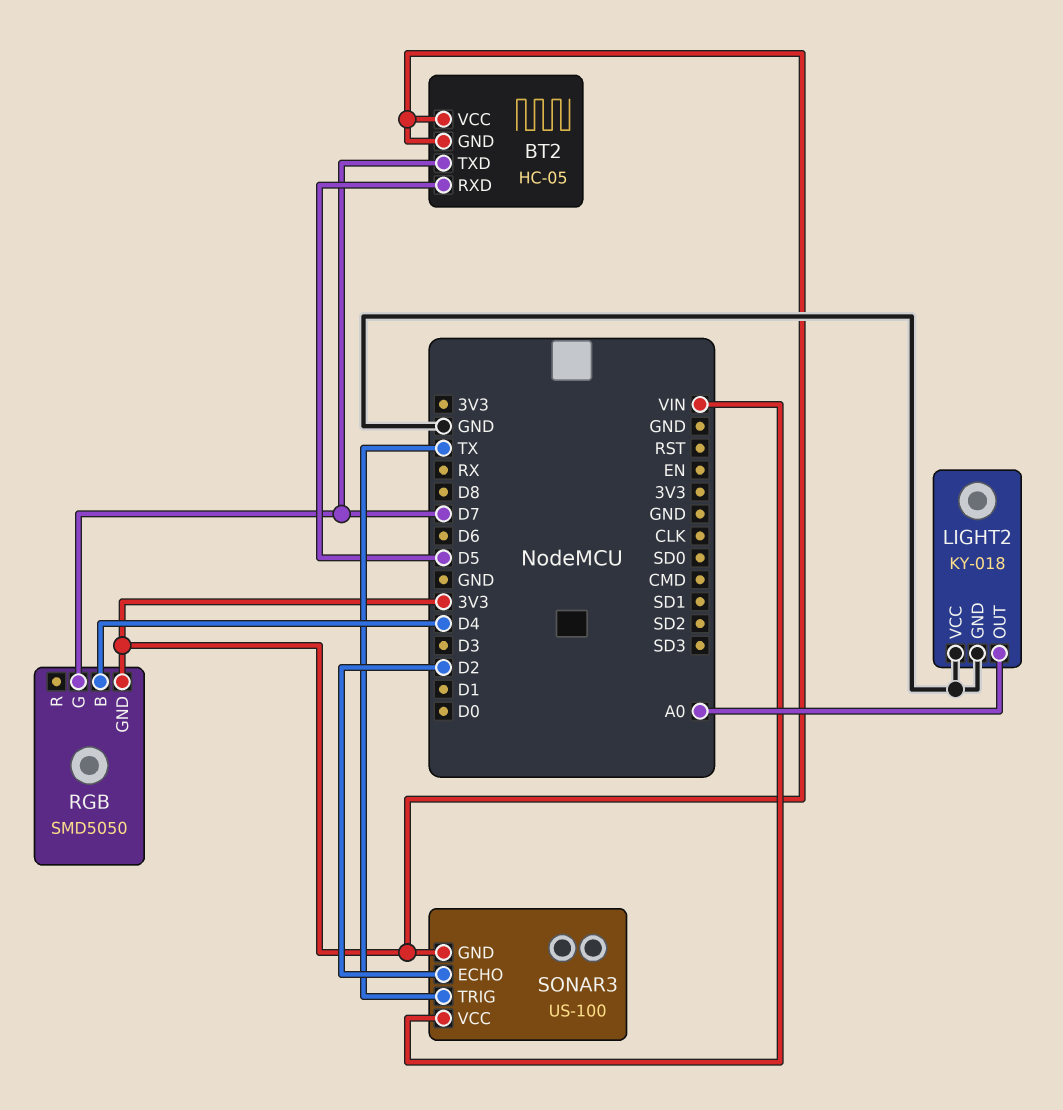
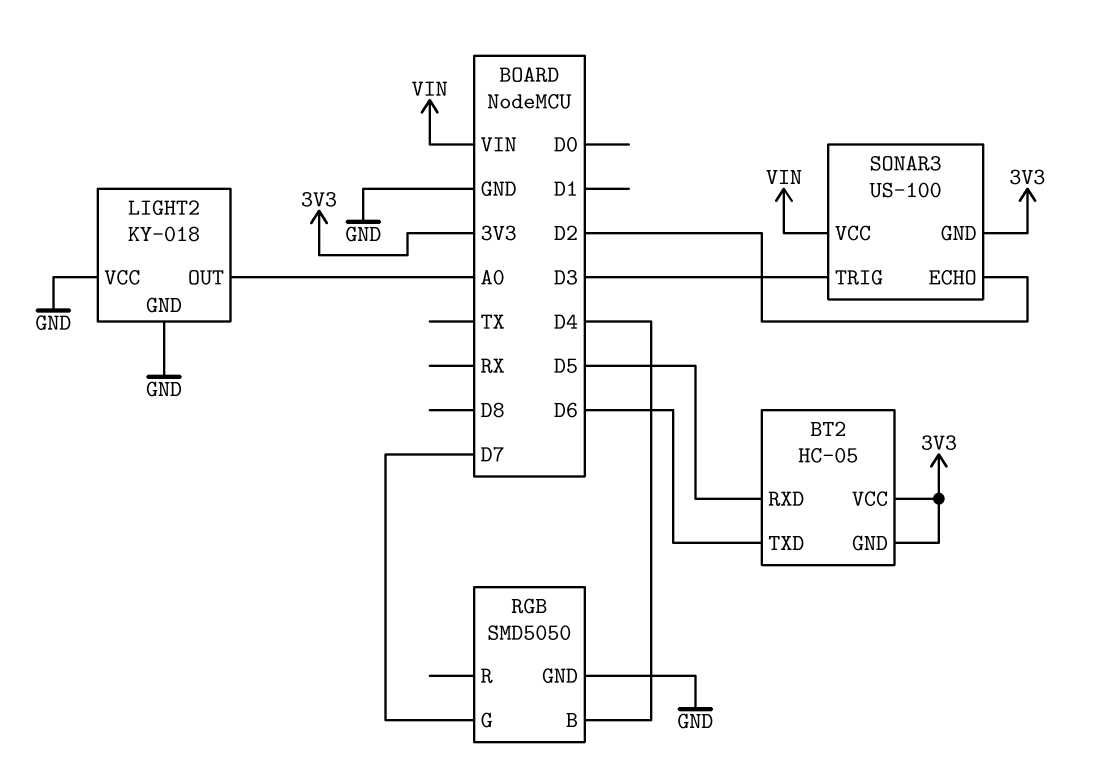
BT2 pin TXD: D7 -> D6
RGB pin GND: 3V3 -> GND
SONAR3 pin TRIG: TX -> D3

